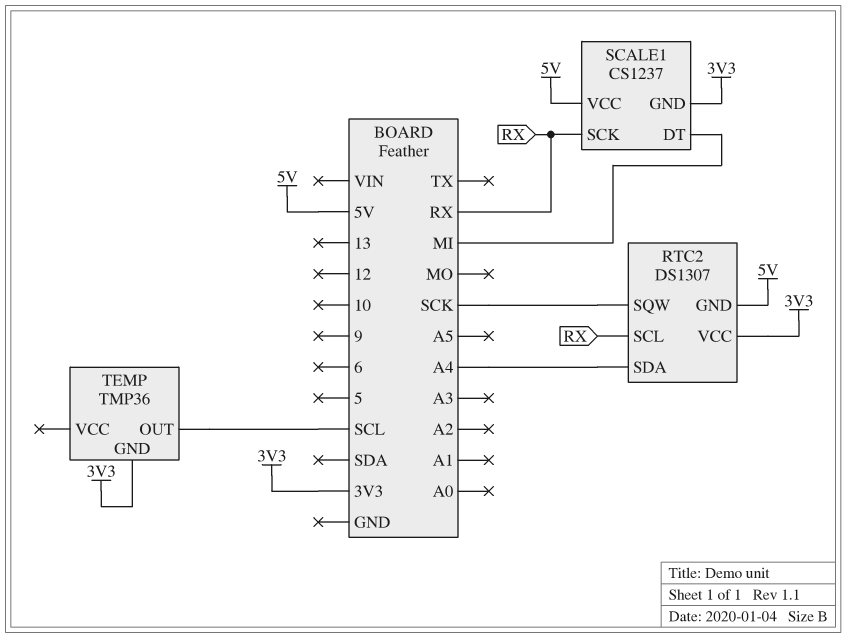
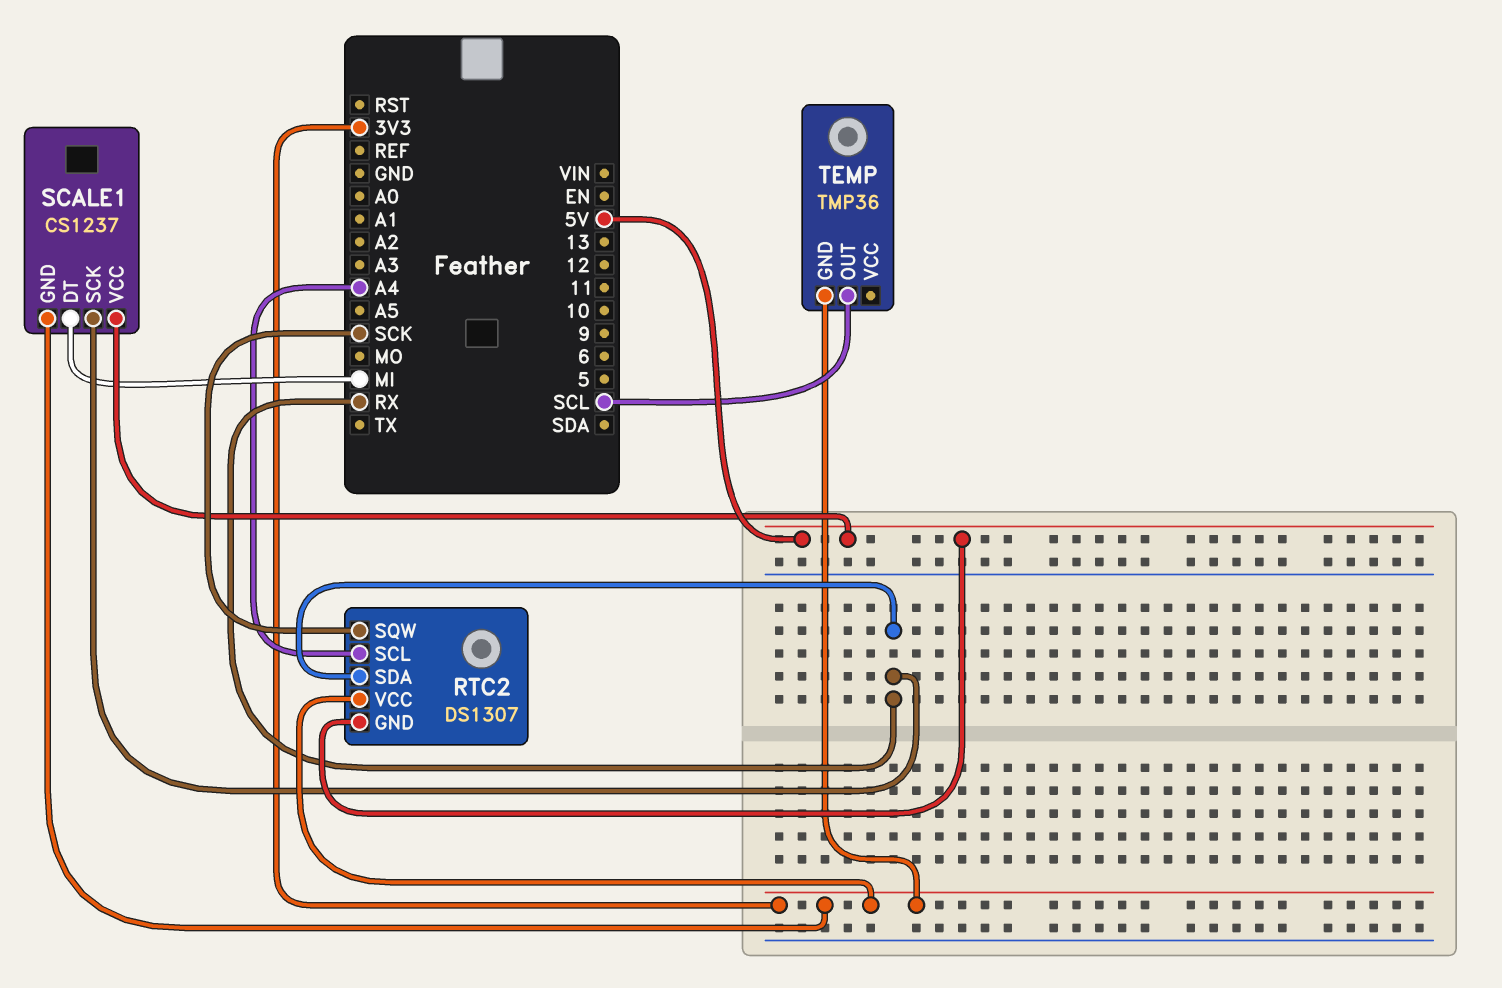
RTC2 pin SCL: RX -> A4
RTC2 pin SDA: A4 -> RX

